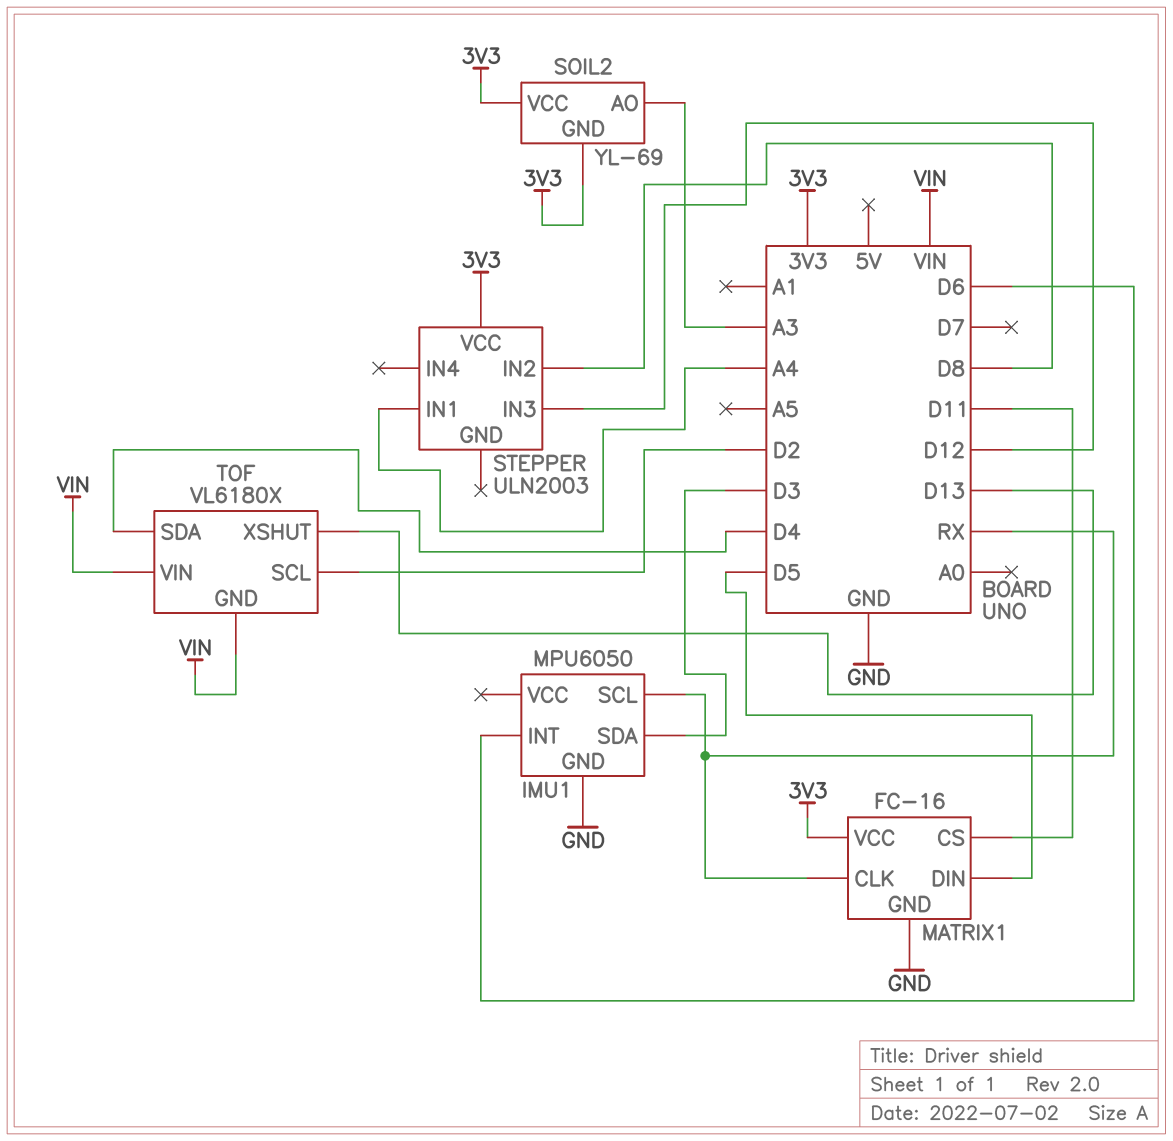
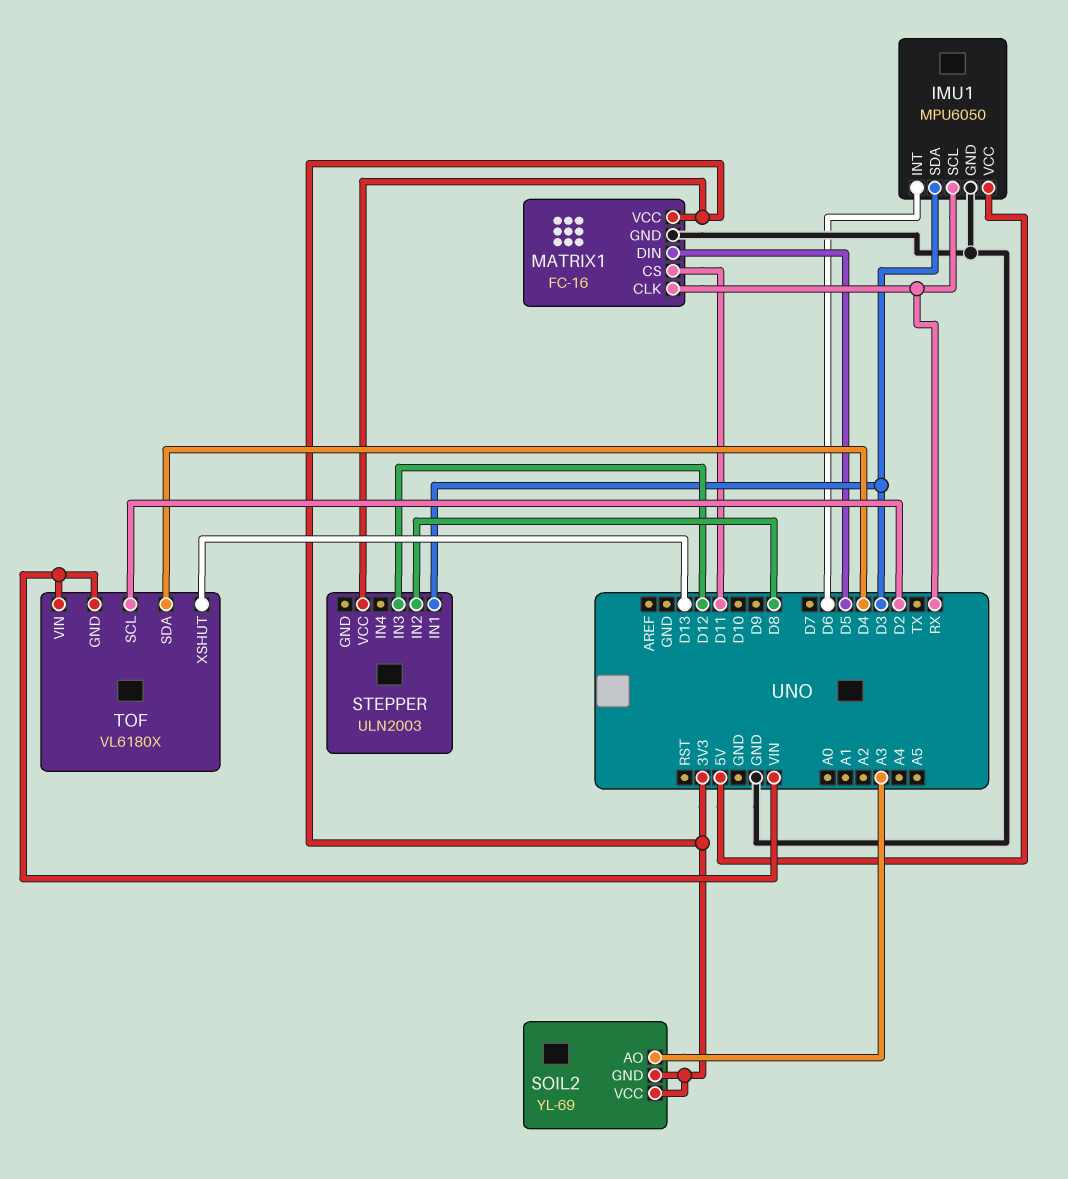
IMU1 pin VCC: none -> 5V
STEPPER pin IN1: A4 -> D3

